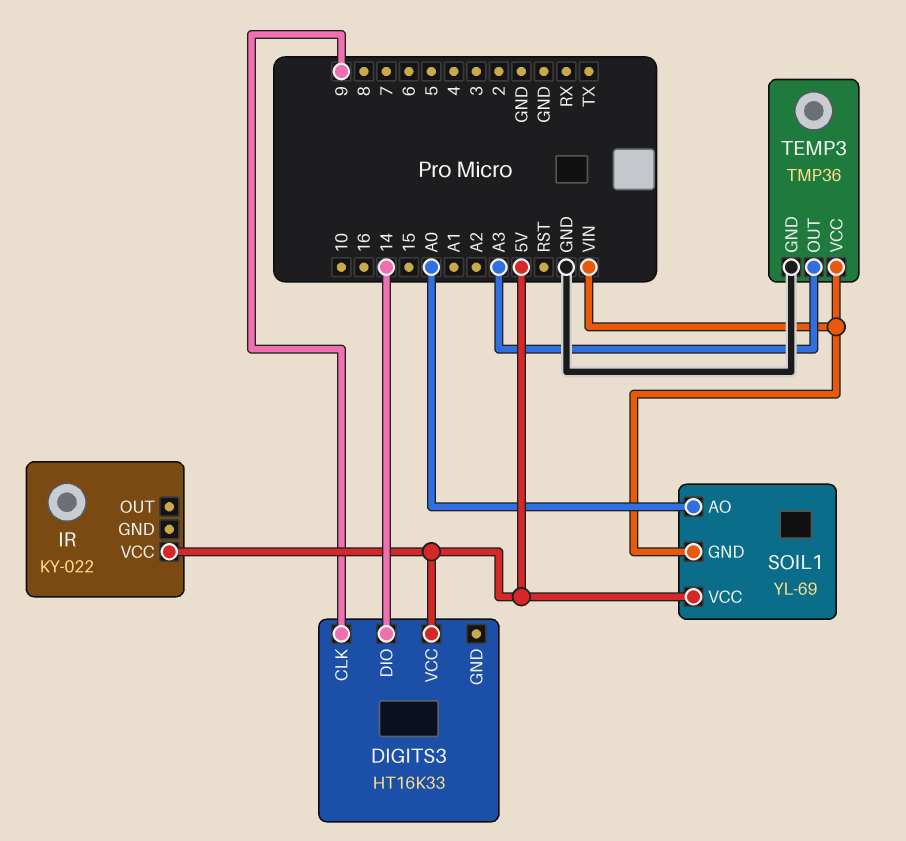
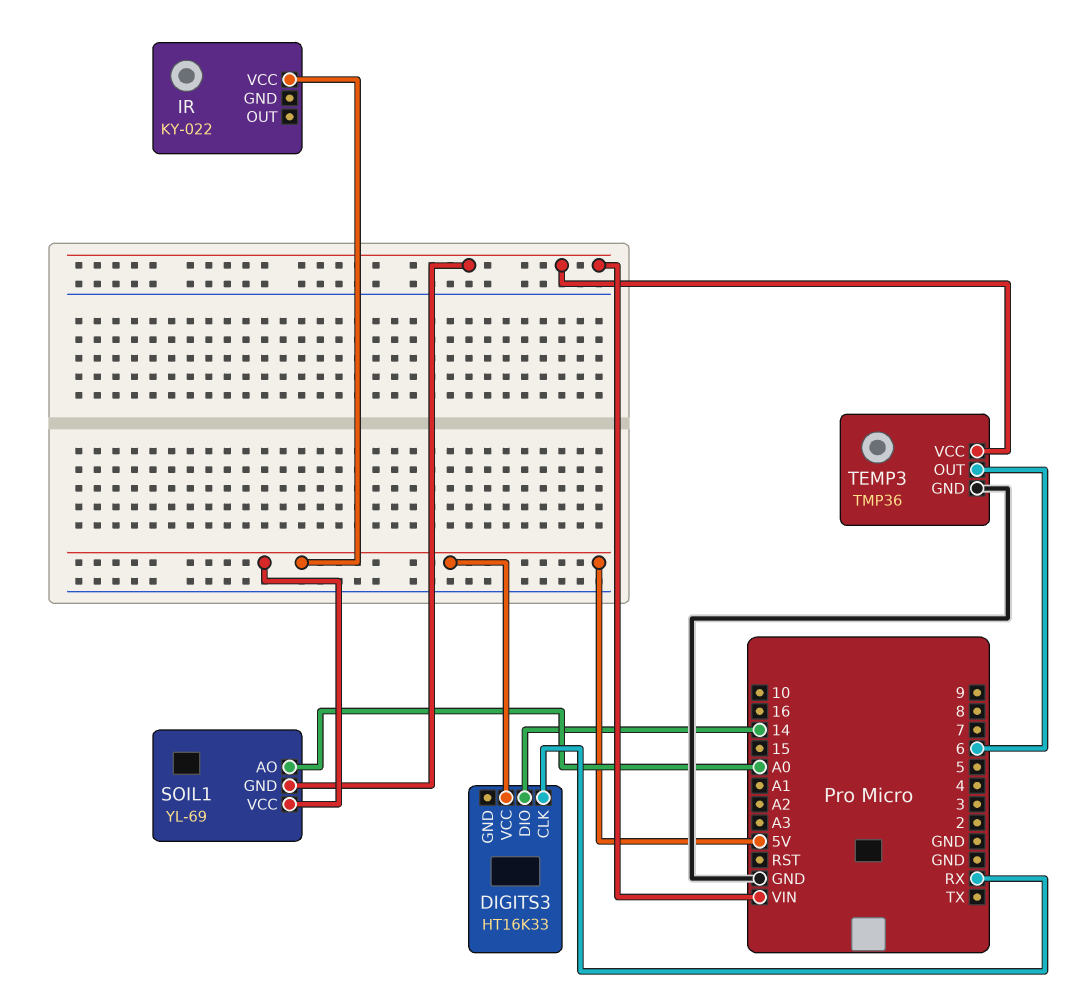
DIGITS3 pin CLK: 9 -> RX
TEMP3 pin OUT: A3 -> 6

